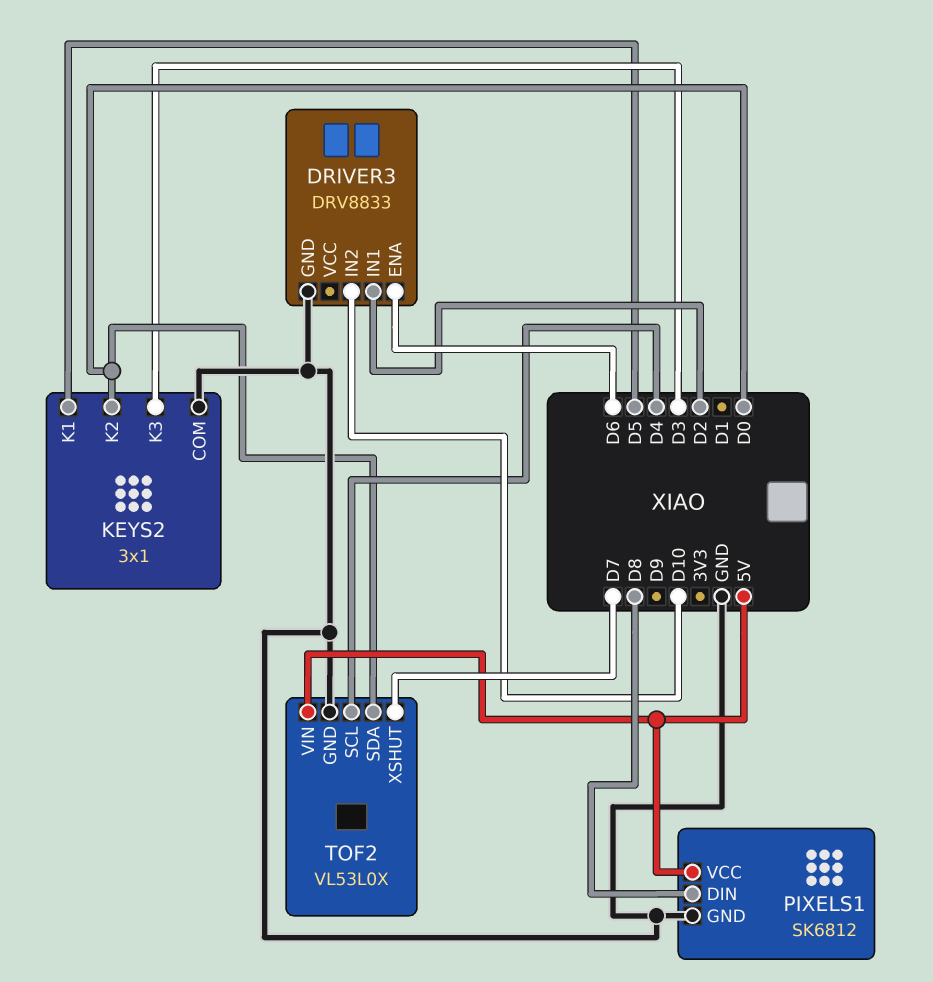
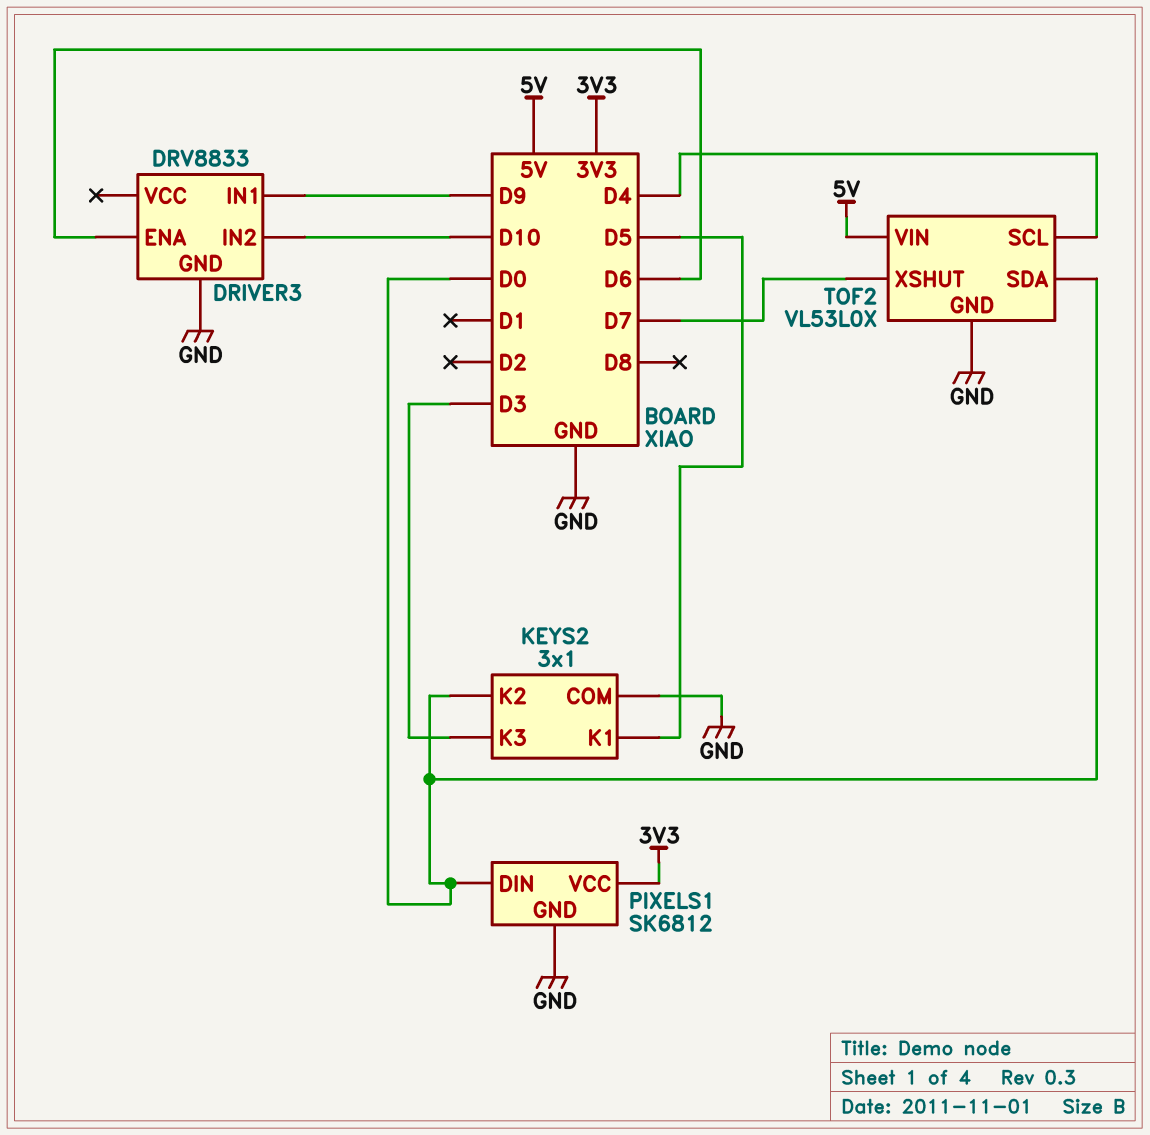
DRIVER3 pin IN1: D2 -> D9
PIXELS1 pin DIN: D8 -> D0
PIXELS1 pin VCC: 5V -> 3V3

